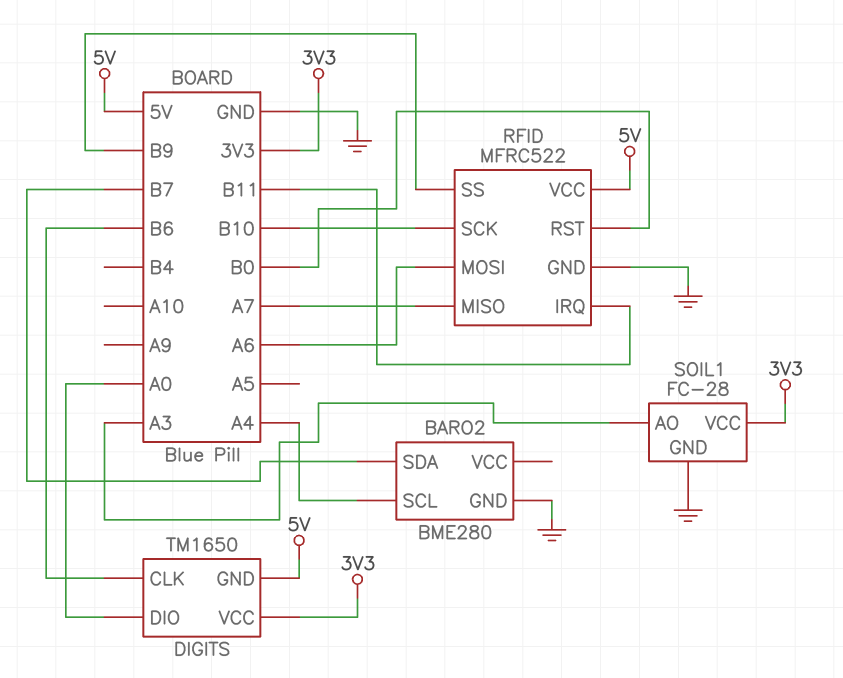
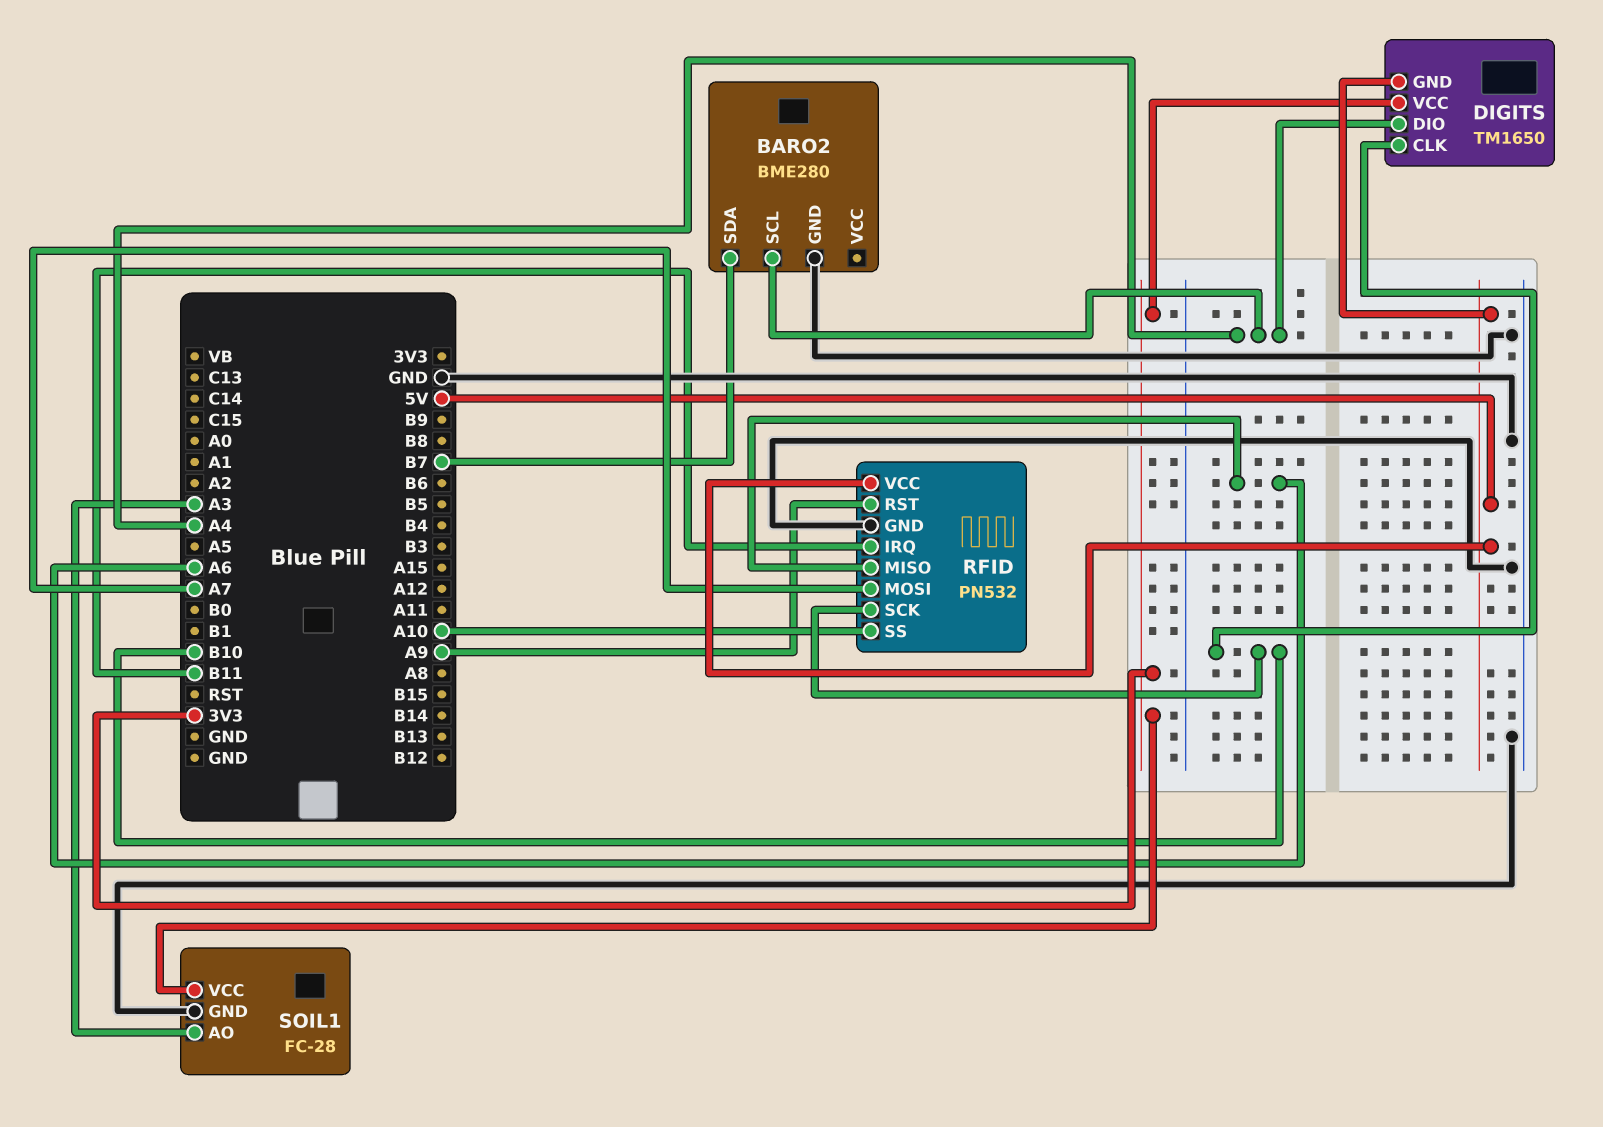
DIGITS pin CLK: B6 -> B10
DIGITS pin DIO: A0 -> A4
RFID: MFRC522 -> PN532
RFID pin MISO: A7 -> A6
RFID pin MOSI: A6 -> A7
RFID pin RST: B0 -> A9
RFID pin SS: B9 -> A10

